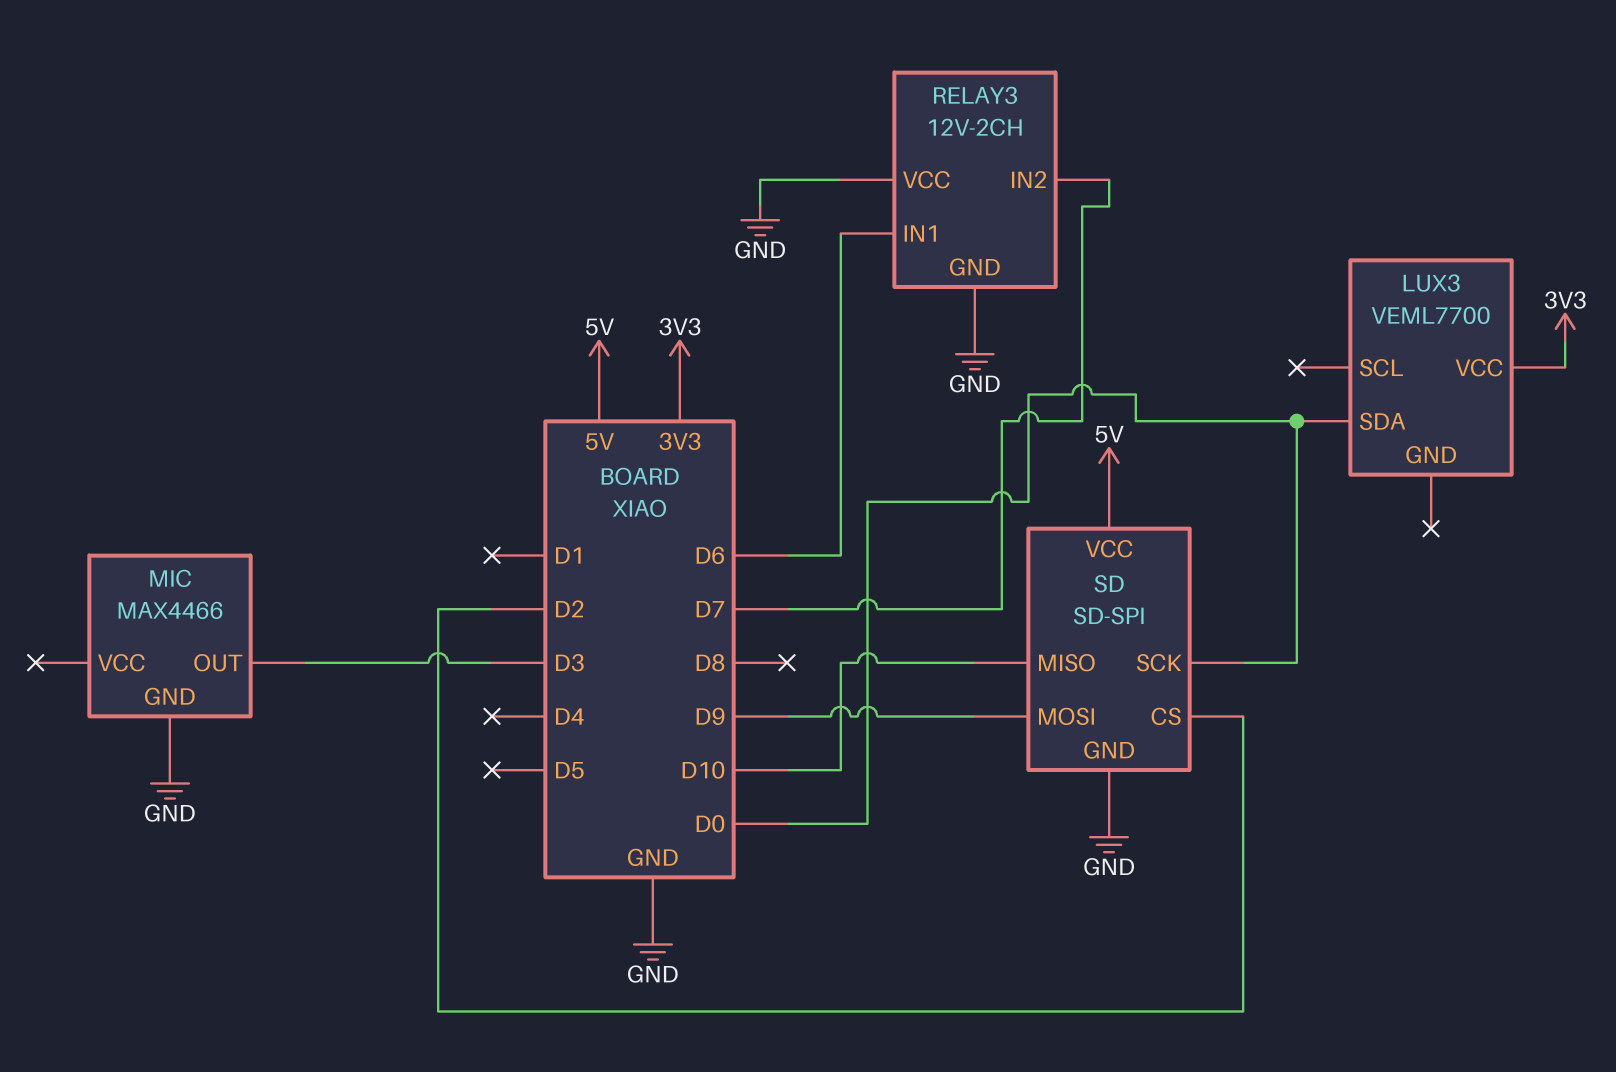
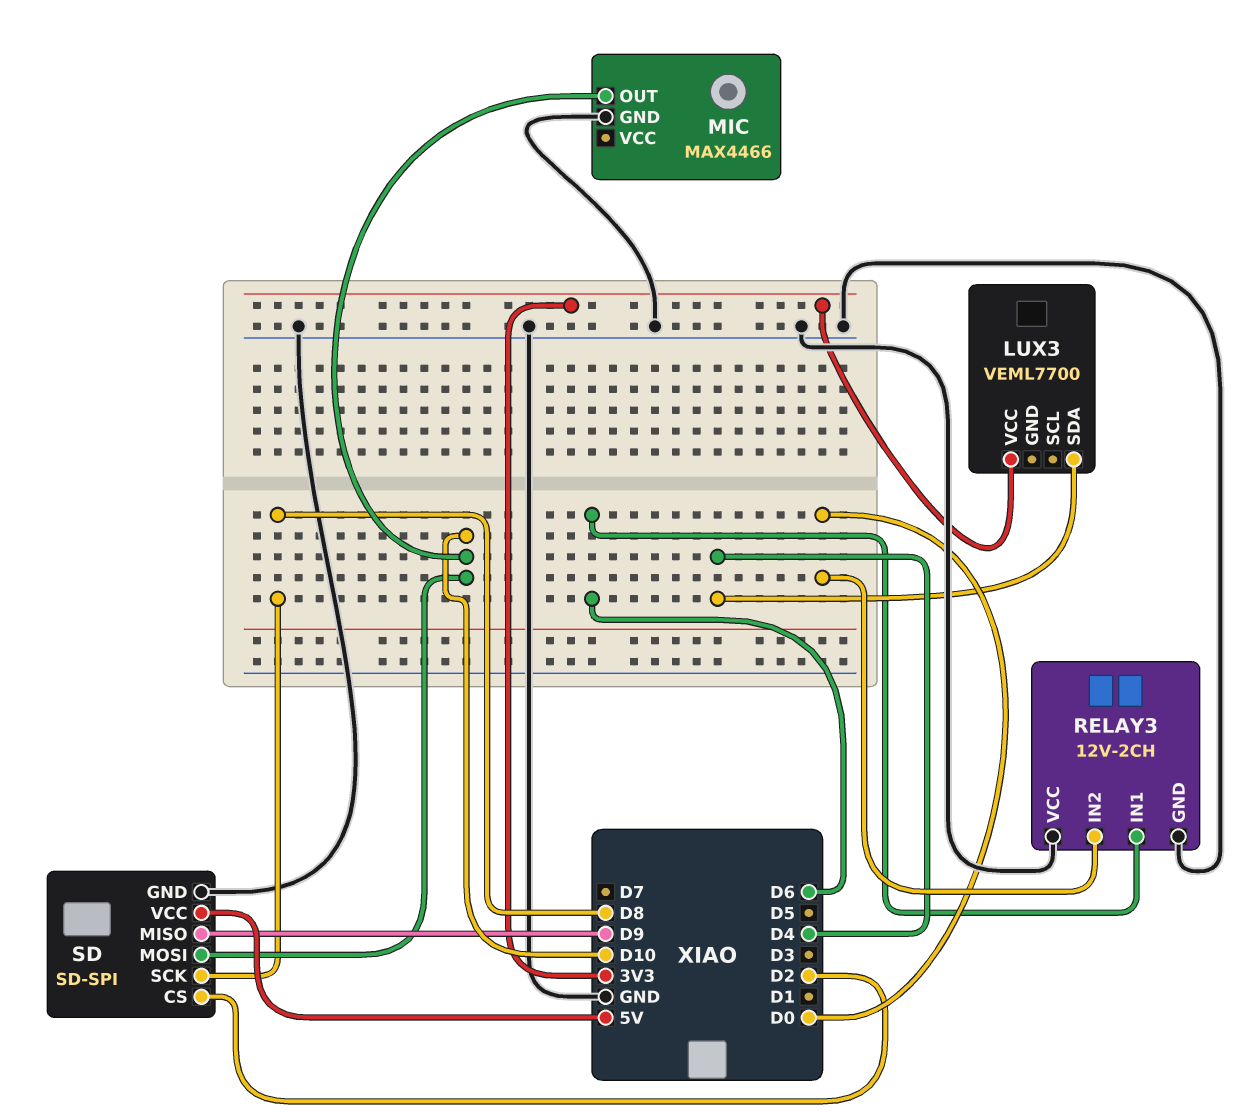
LUX3 pin SDA: D0 -> D4
MIC pin OUT: D3 -> D10
RELAY3 pin IN2: D7 -> D0
SD pin MISO: D10 -> D9
SD pin MOSI: D9 -> D10
SD pin SCK: D0 -> D8

